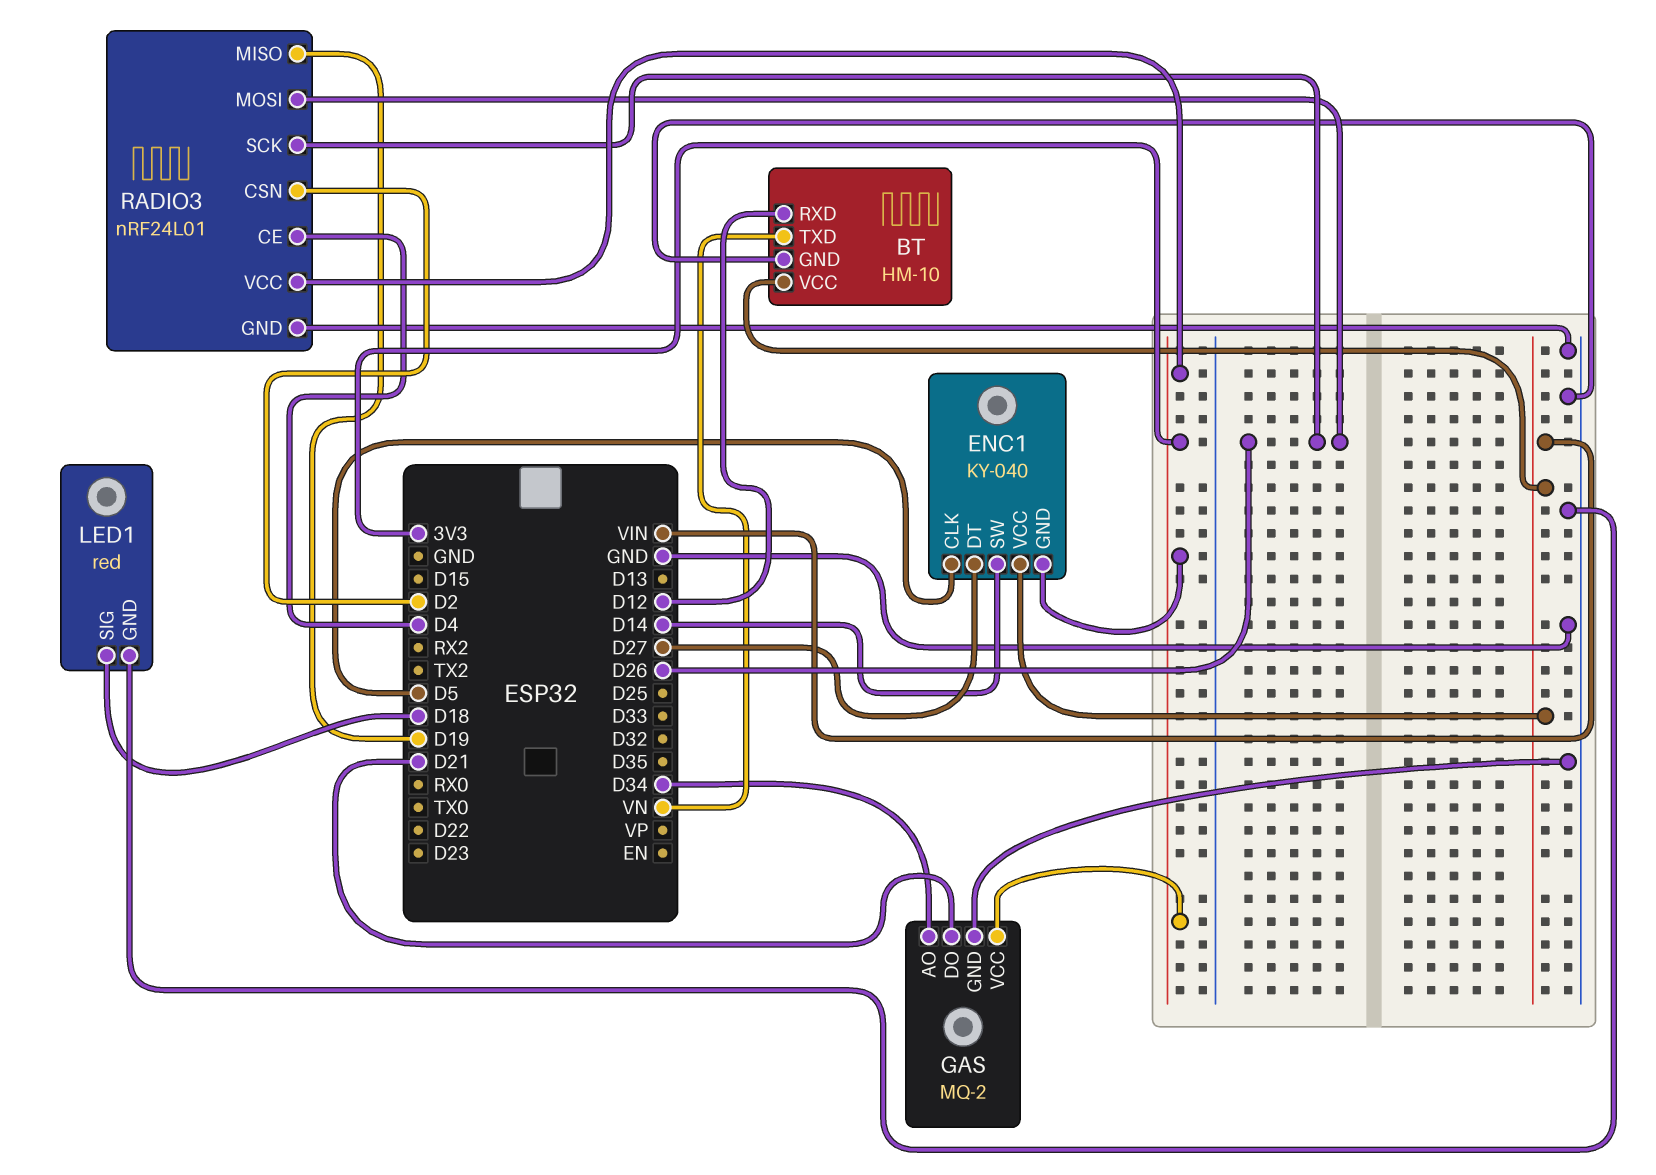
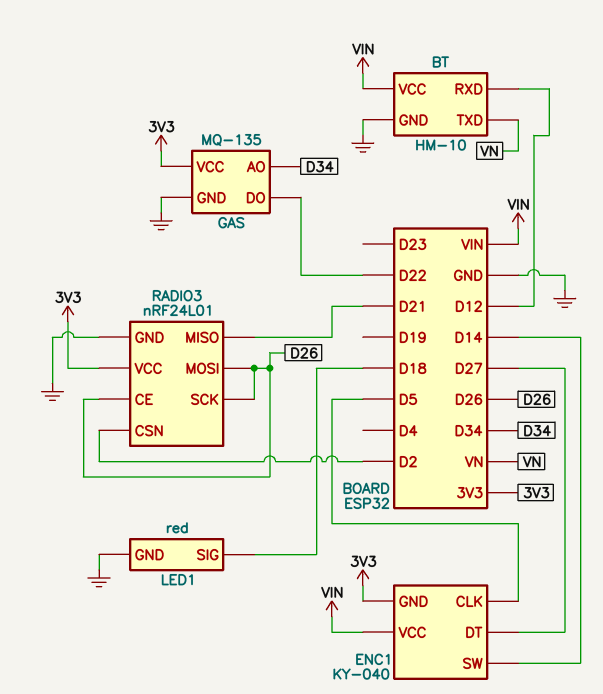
GAS: MQ-2 -> MQ-135
GAS pin DO: D21 -> D22
RADIO3 pin CE: D4 -> D26
RADIO3 pin MISO: D19 -> D21

